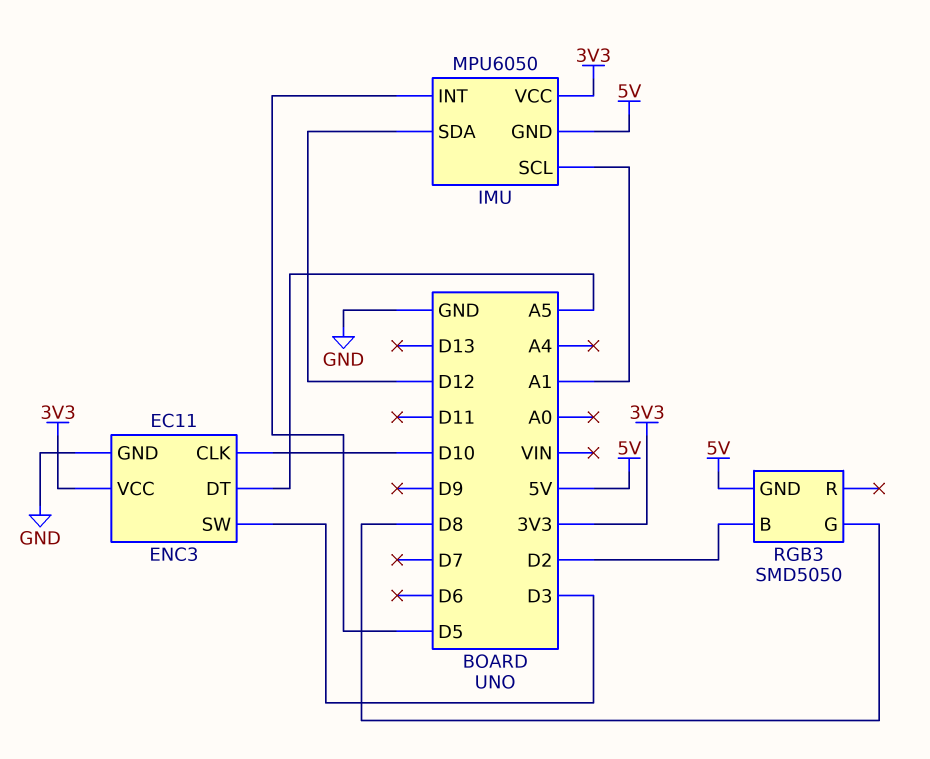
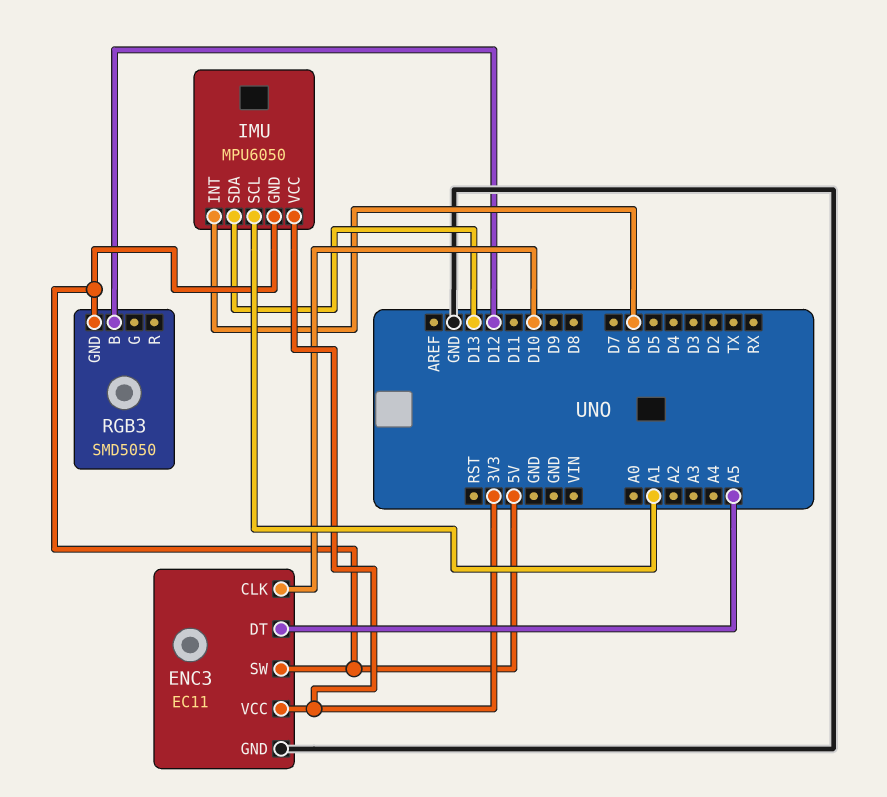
ENC3 pin SW: D3 -> 5V
IMU pin INT: D5 -> D6
IMU pin SDA: D12 -> D13
RGB3 pin B: D2 -> D12
RGB3 pin G: D8 -> none

